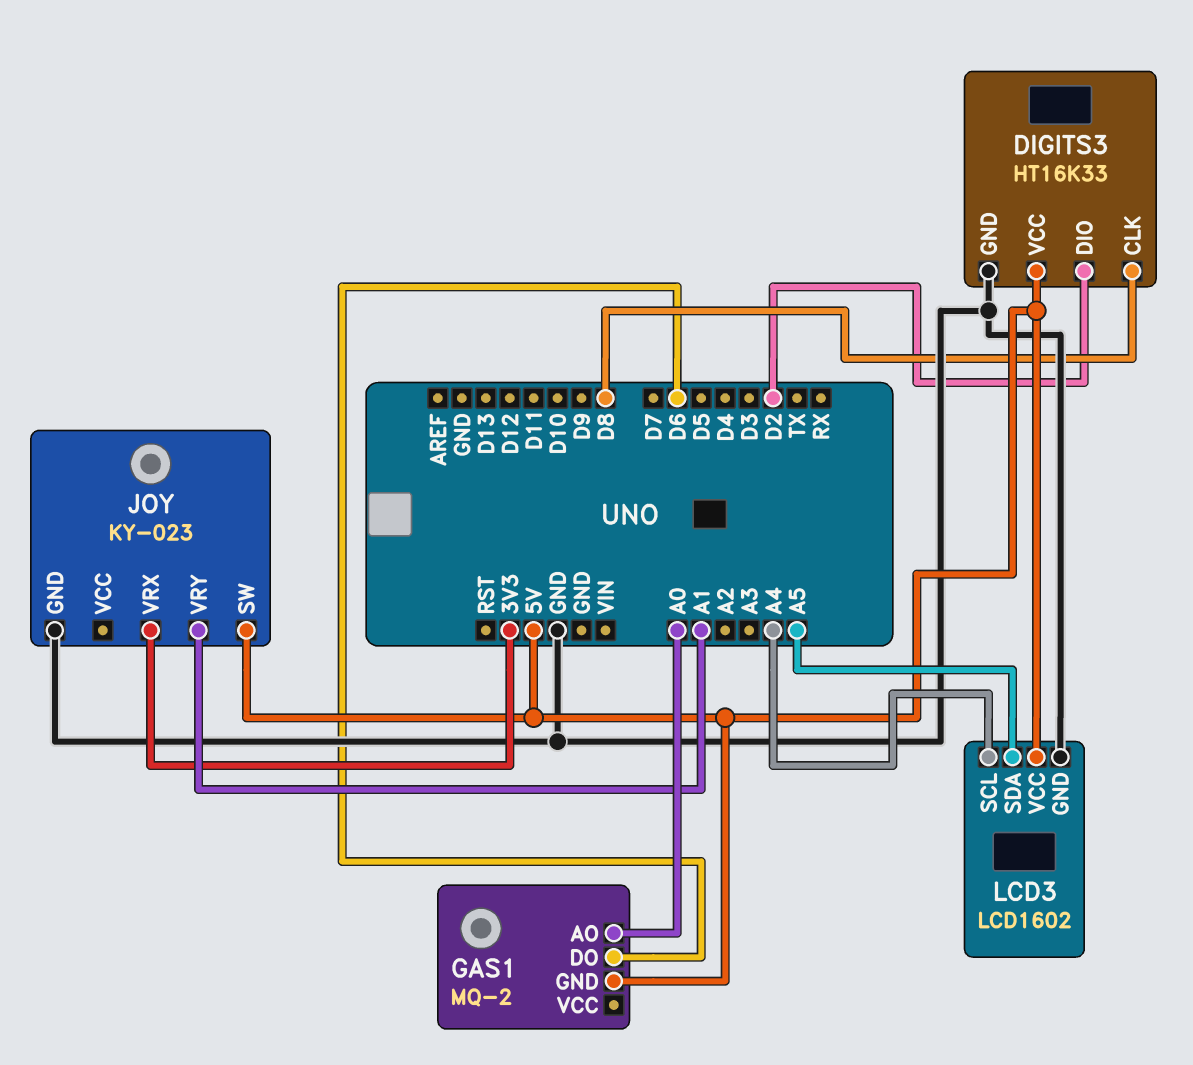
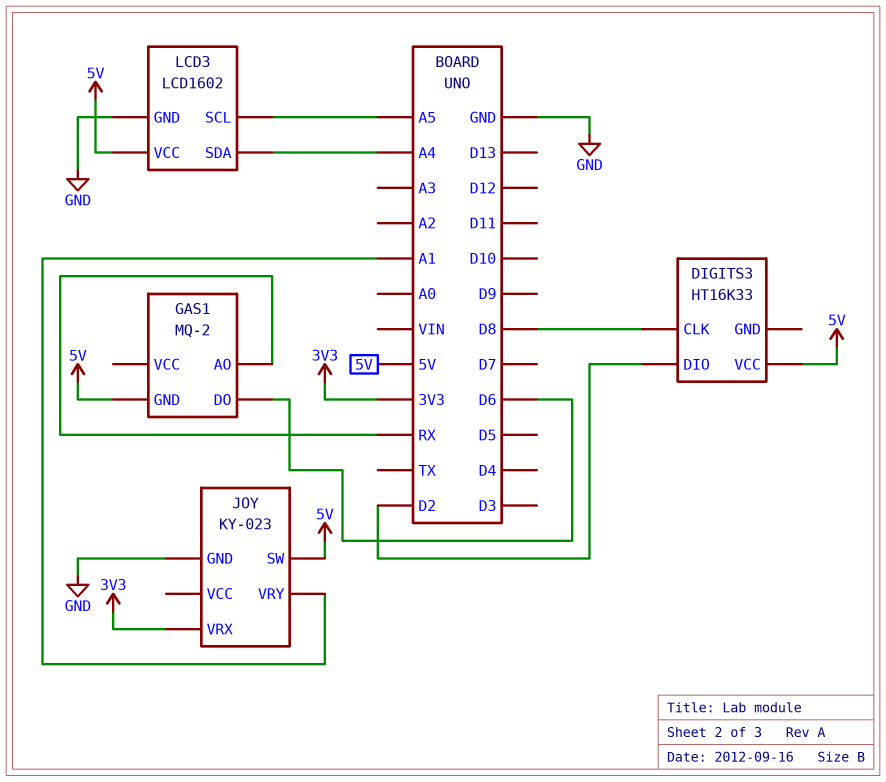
DIGITS3 pin GND: GND -> none
GAS1 pin AO: A0 -> RX
LCD3 pin SCL: A4 -> A5
LCD3 pin SDA: A5 -> A4

